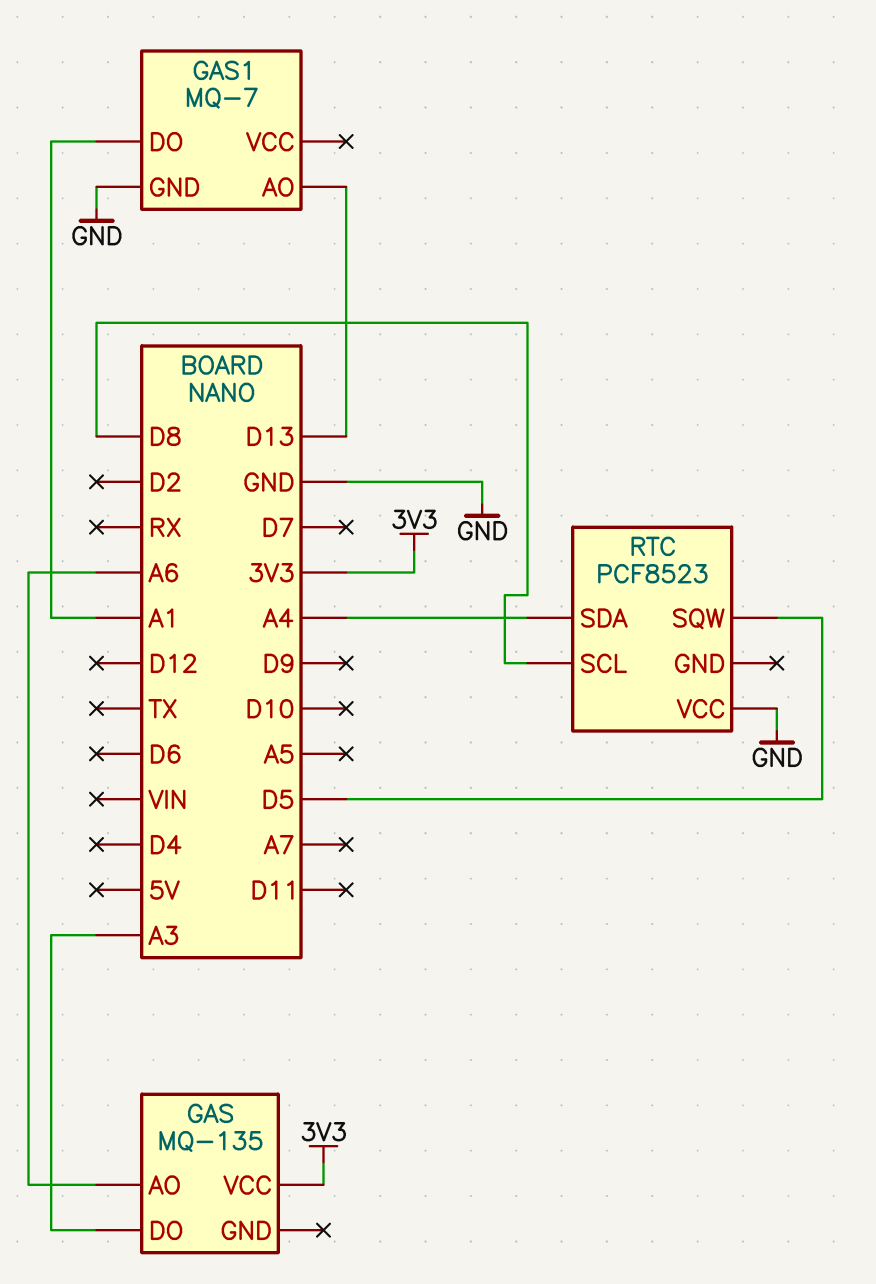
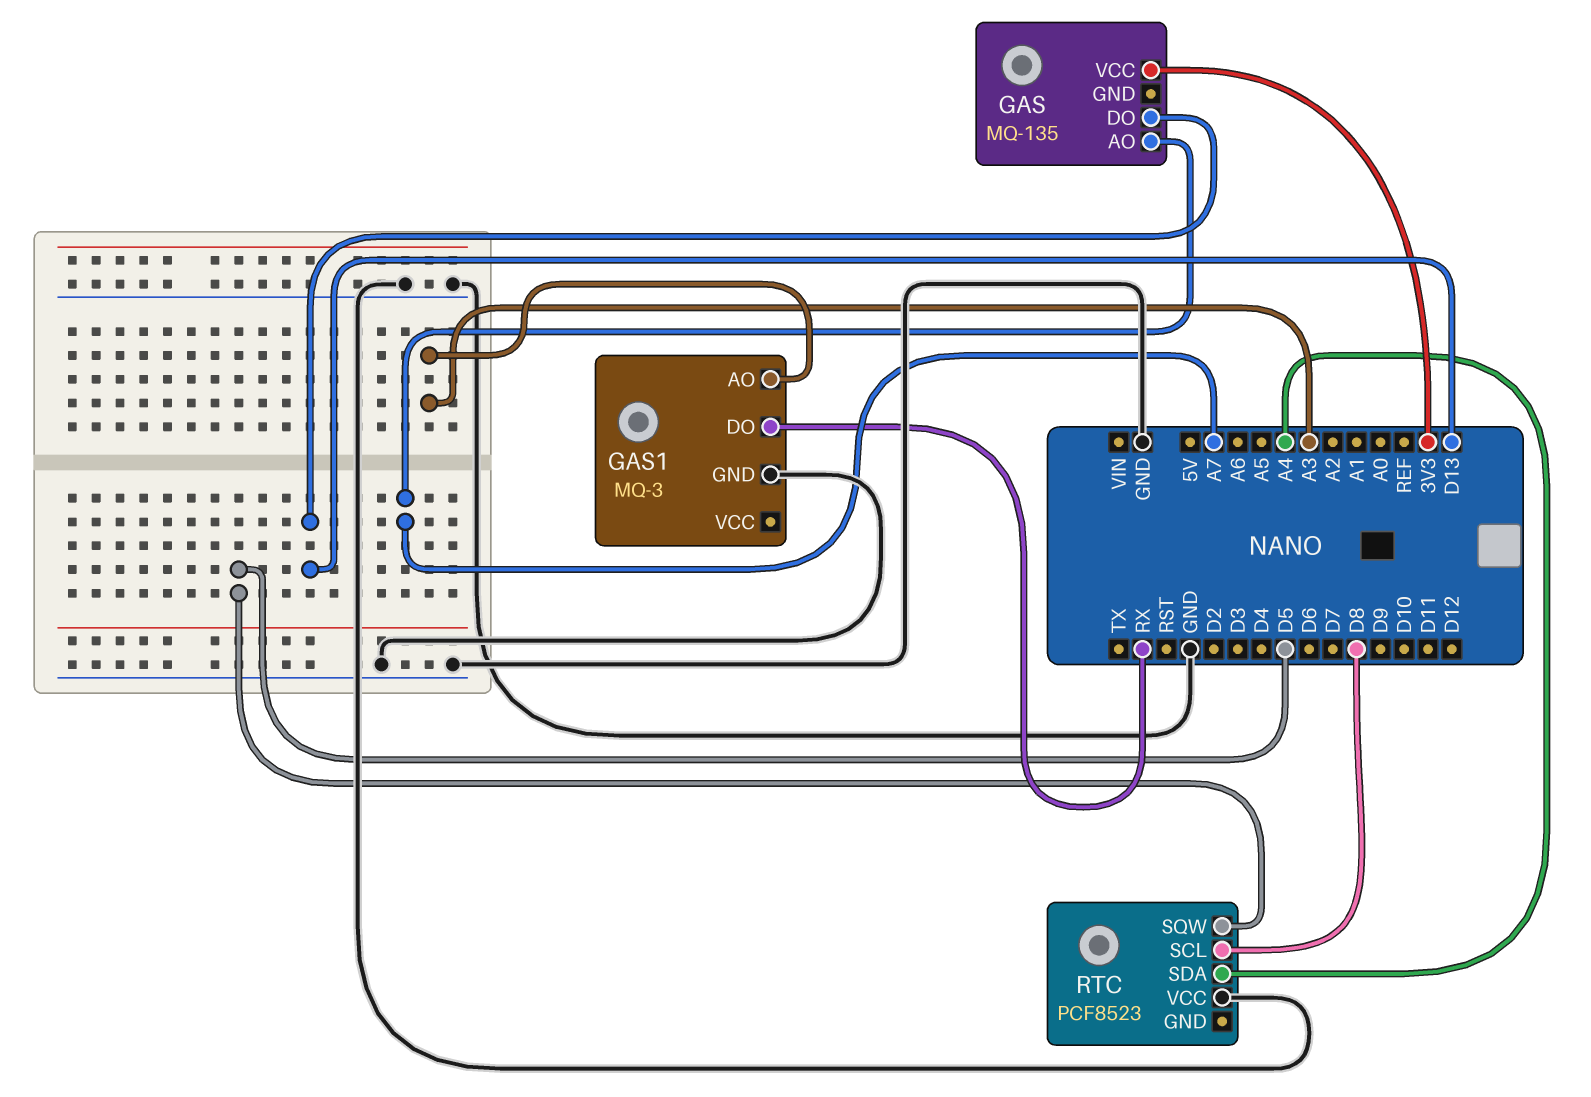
GAS pin AO: A6 -> A7
GAS pin DO: A3 -> D13
GAS1: MQ-7 -> MQ-3
GAS1 pin AO: D13 -> A3
GAS1 pin DO: A1 -> RX

